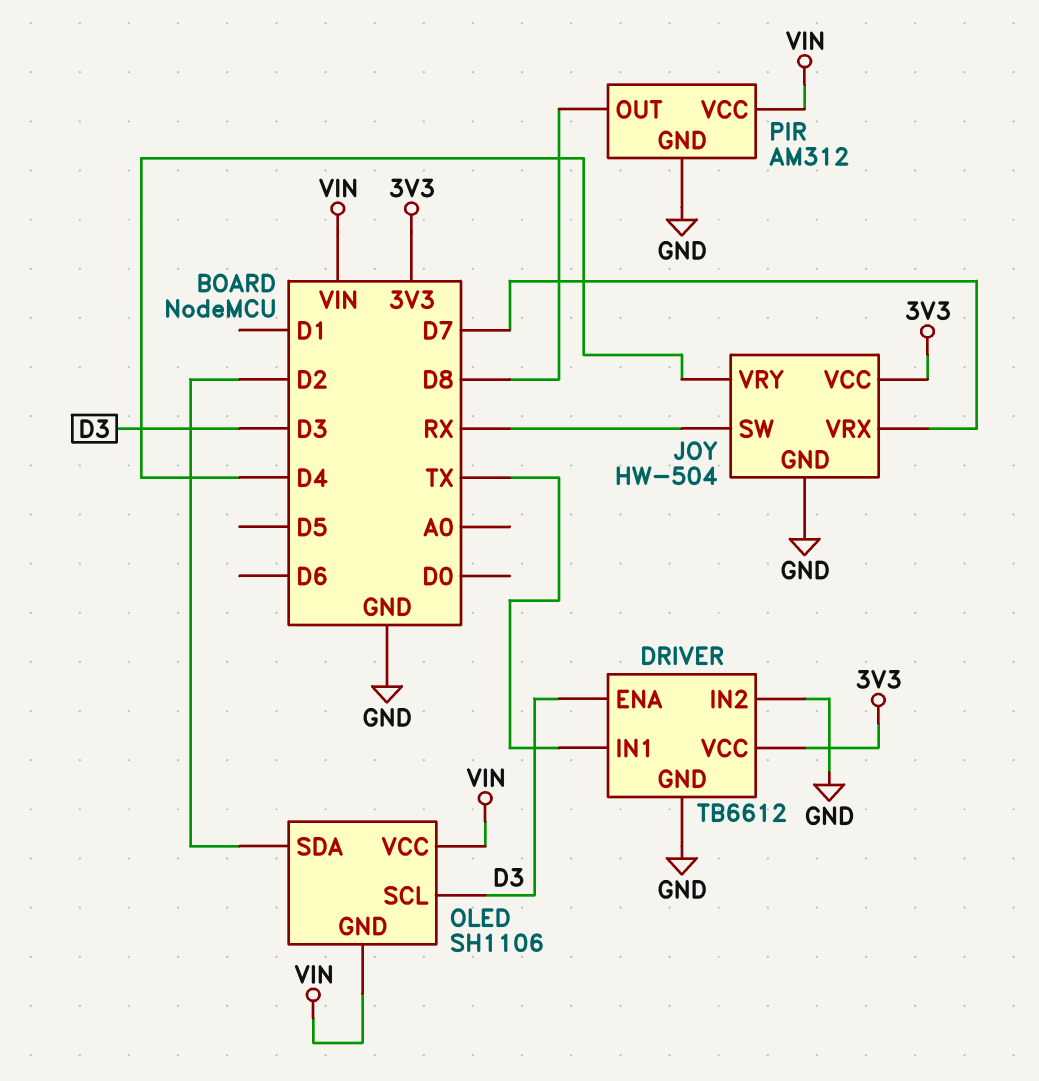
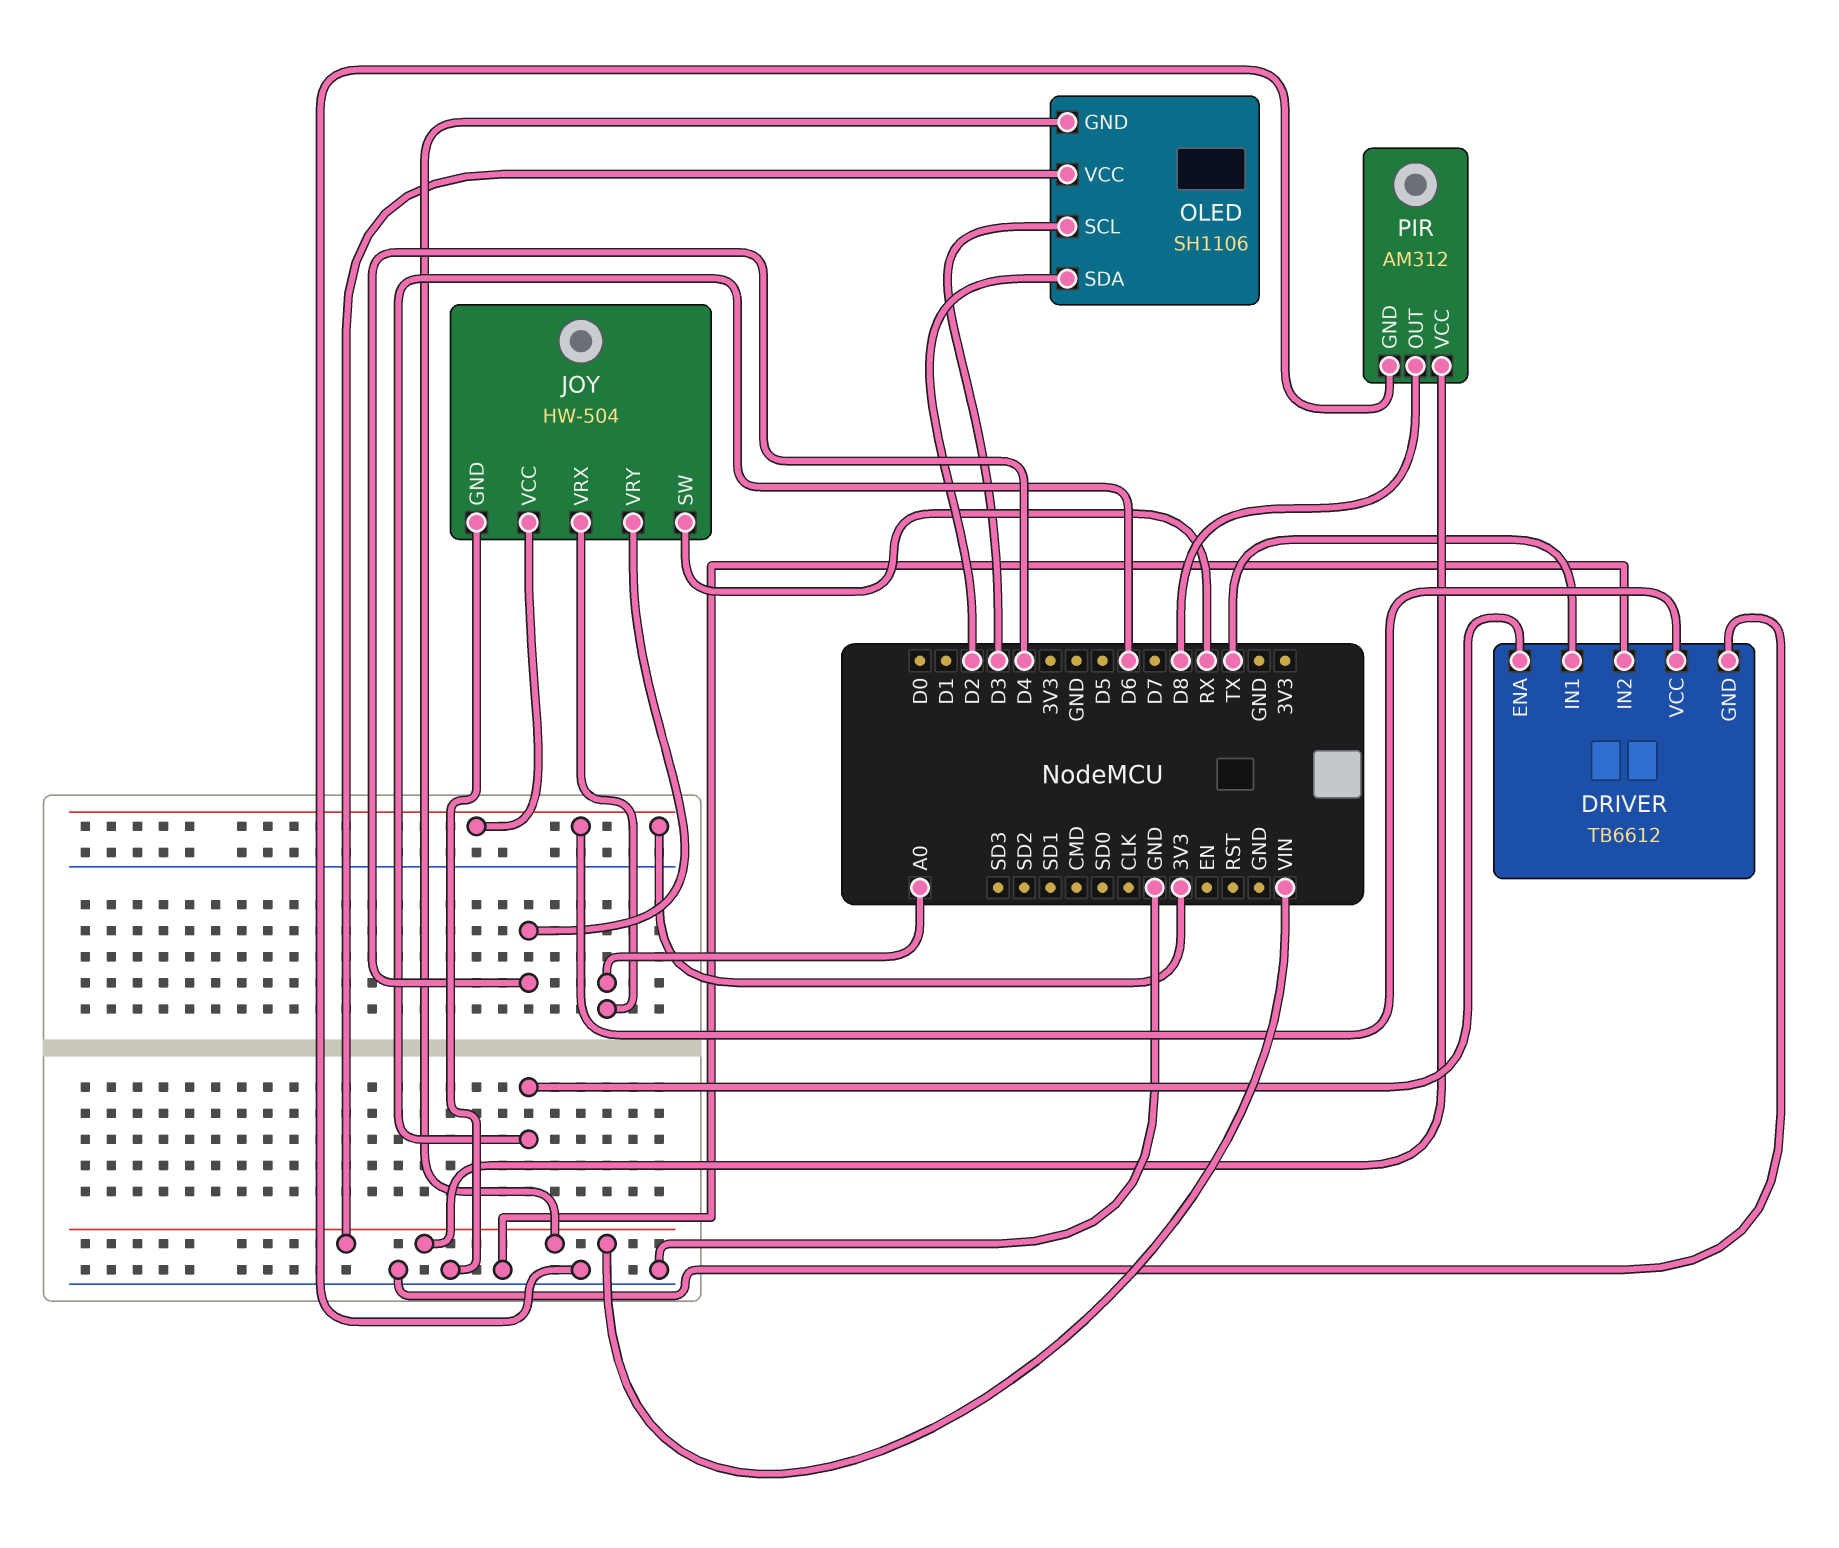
DRIVER pin ENA: D3 -> D6
JOY pin VRX: D7 -> A0

